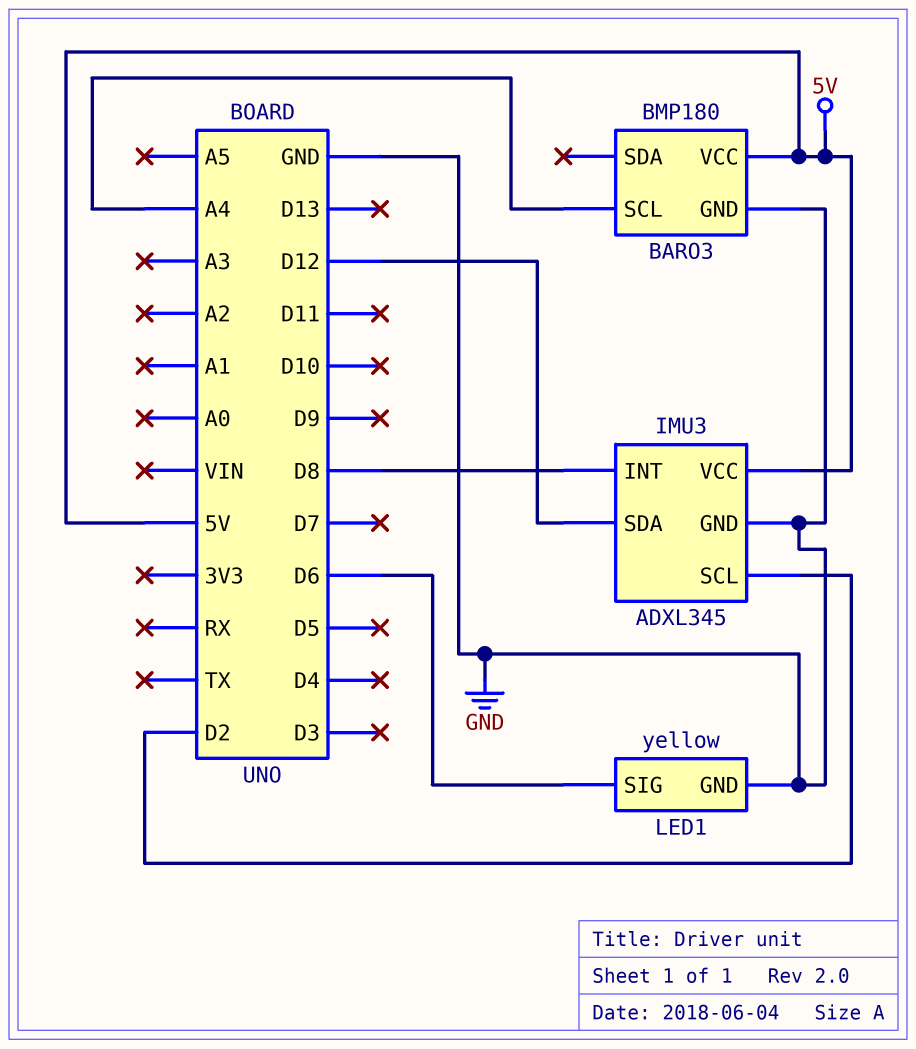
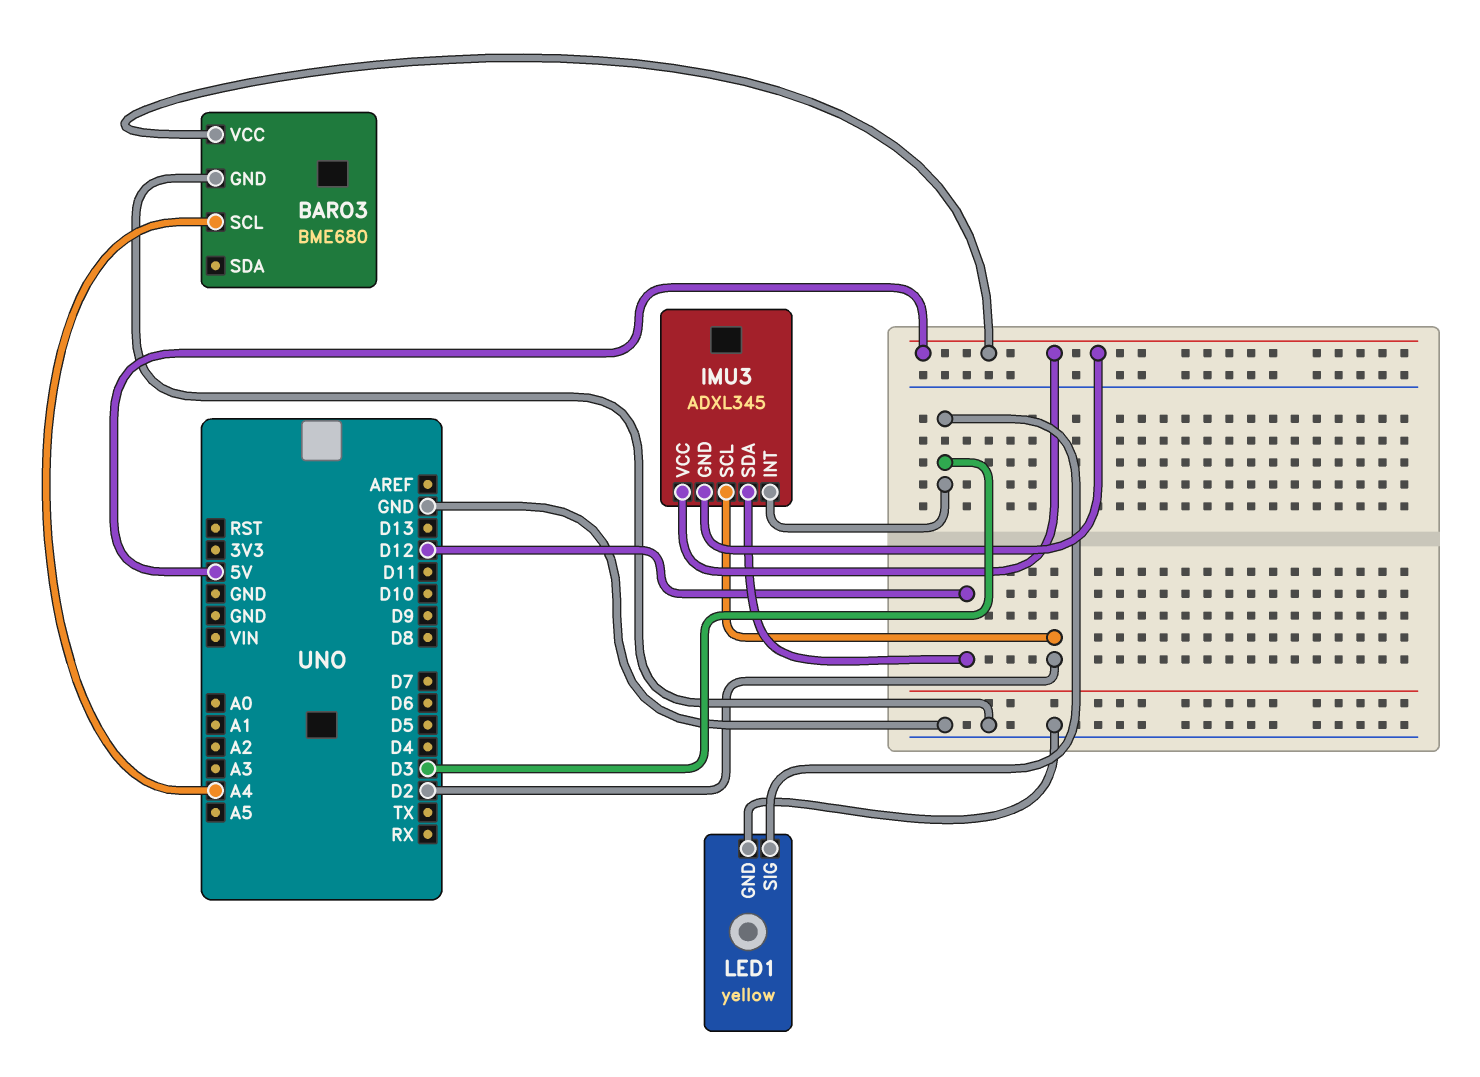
BARO3: BMP180 -> BME680
IMU3 pin GND: GND -> 5V
IMU3 pin INT: D8 -> D3
LED1 pin SIG: D6 -> D3

